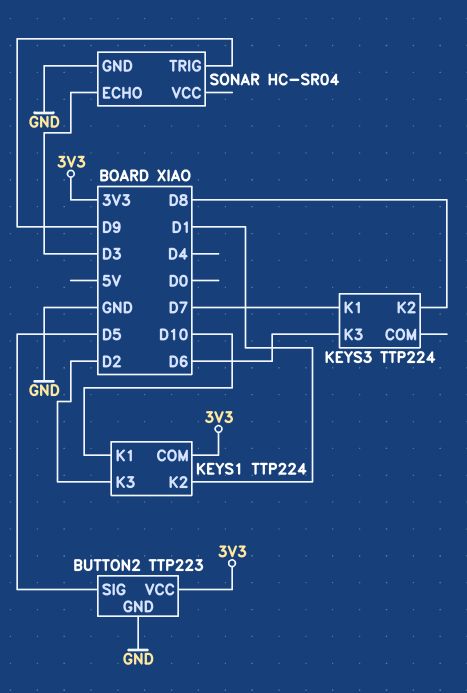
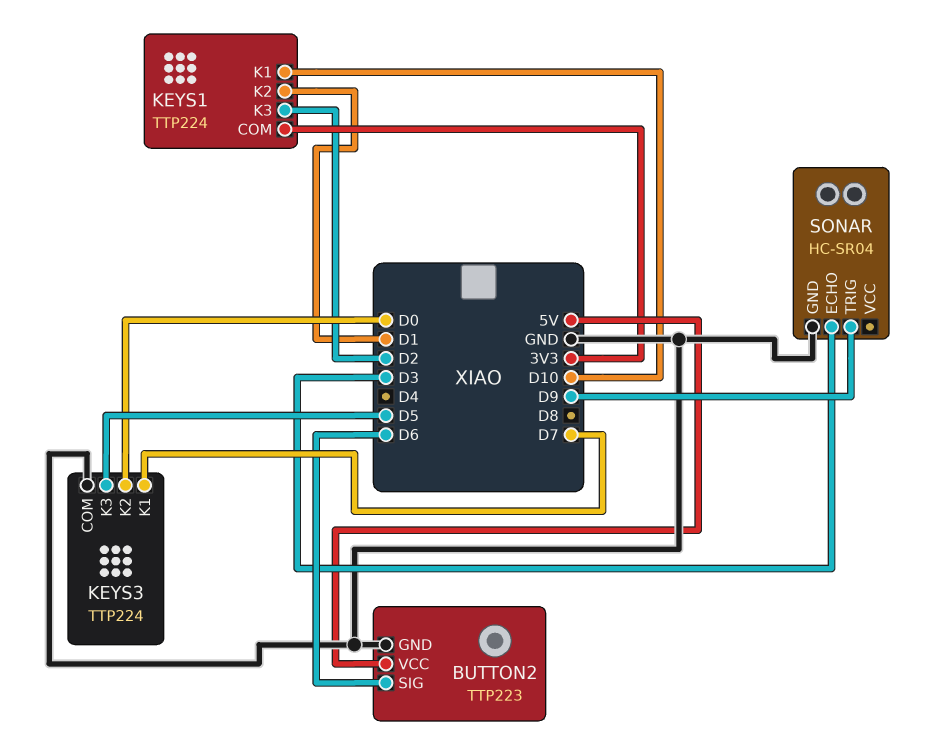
BUTTON2 pin SIG: D5 -> D6
BUTTON2 pin VCC: 3V3 -> 5V
KEYS3 pin COM: none -> GND
KEYS3 pin K2: D8 -> D0
KEYS3 pin K3: D6 -> D5

